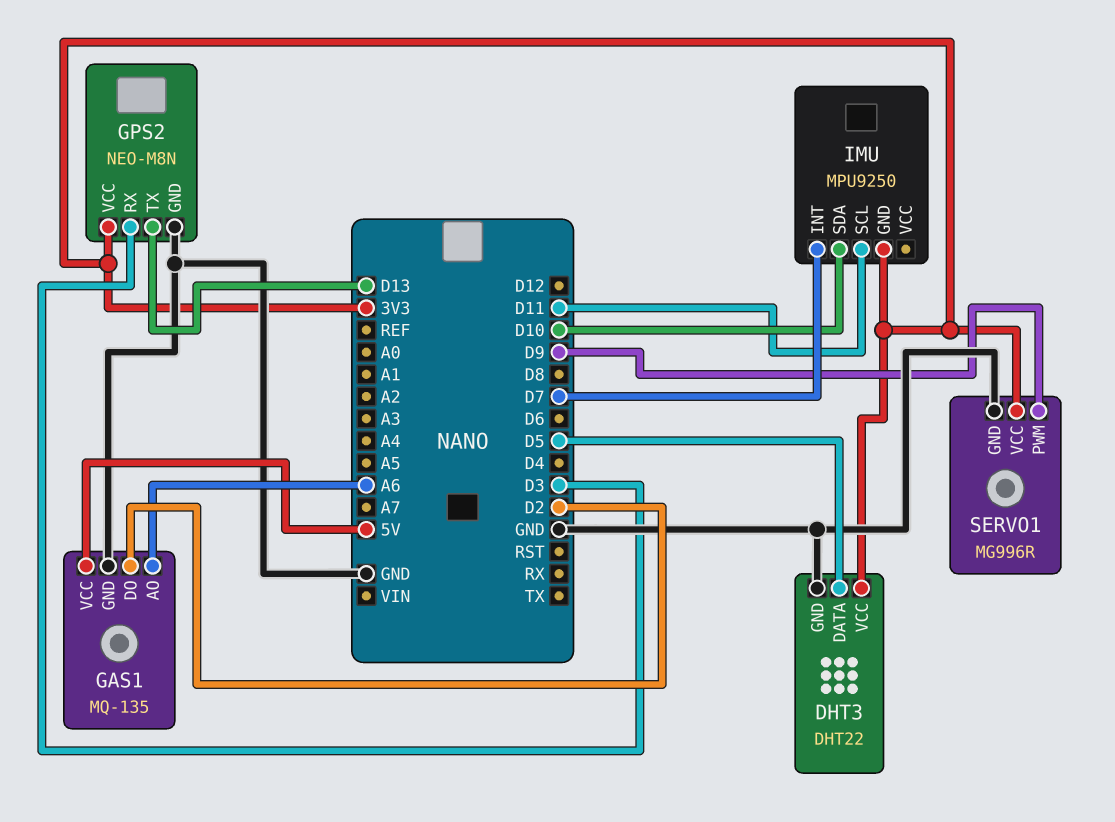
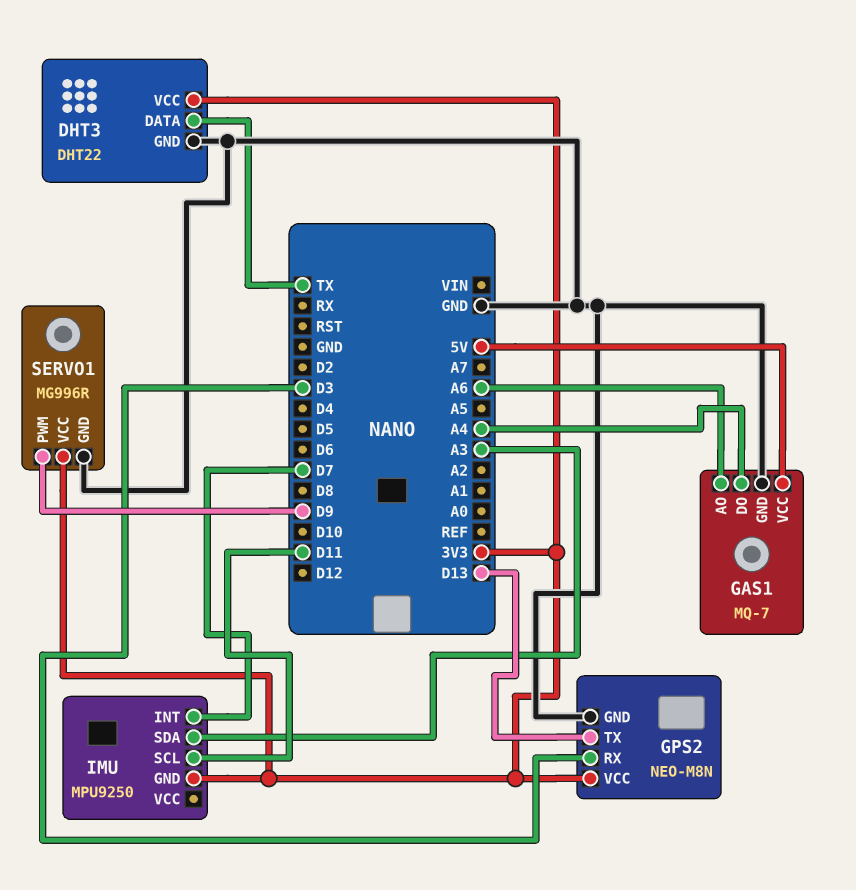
DHT3 pin DATA: D5 -> TX
GAS1: MQ-135 -> MQ-7
GAS1 pin DO: D2 -> A4
IMU pin SDA: D10 -> A3

